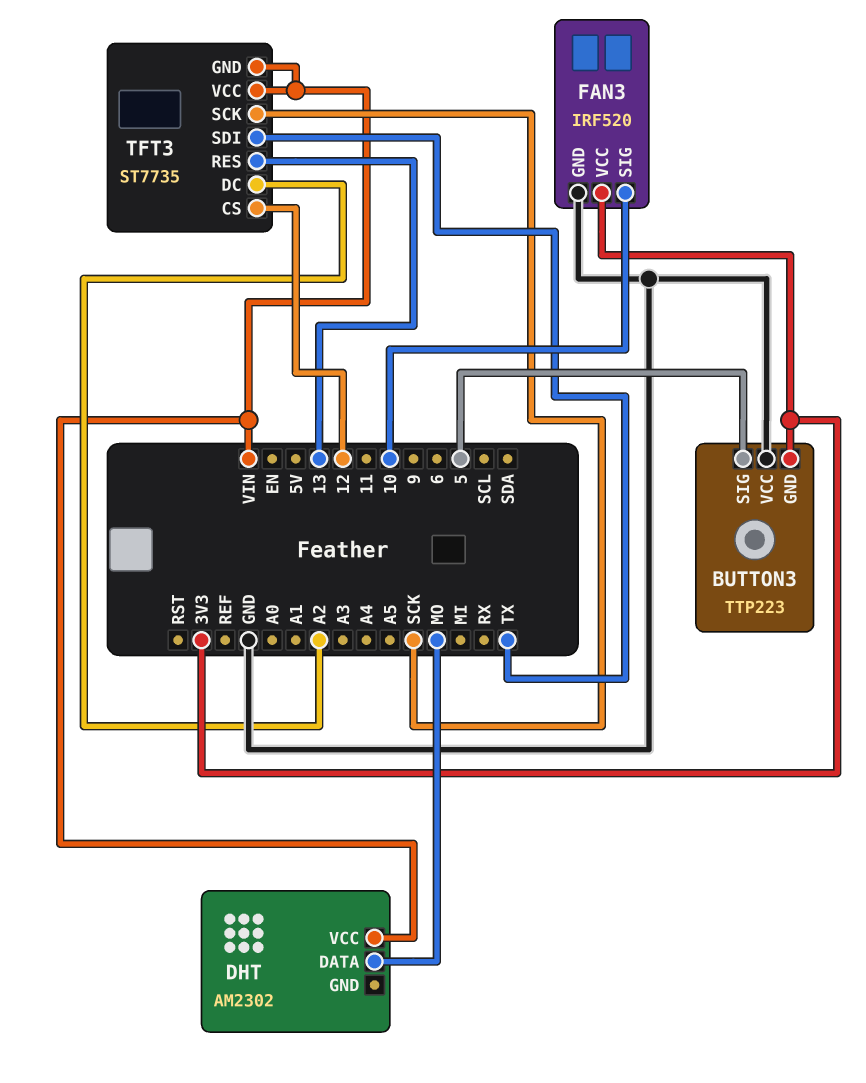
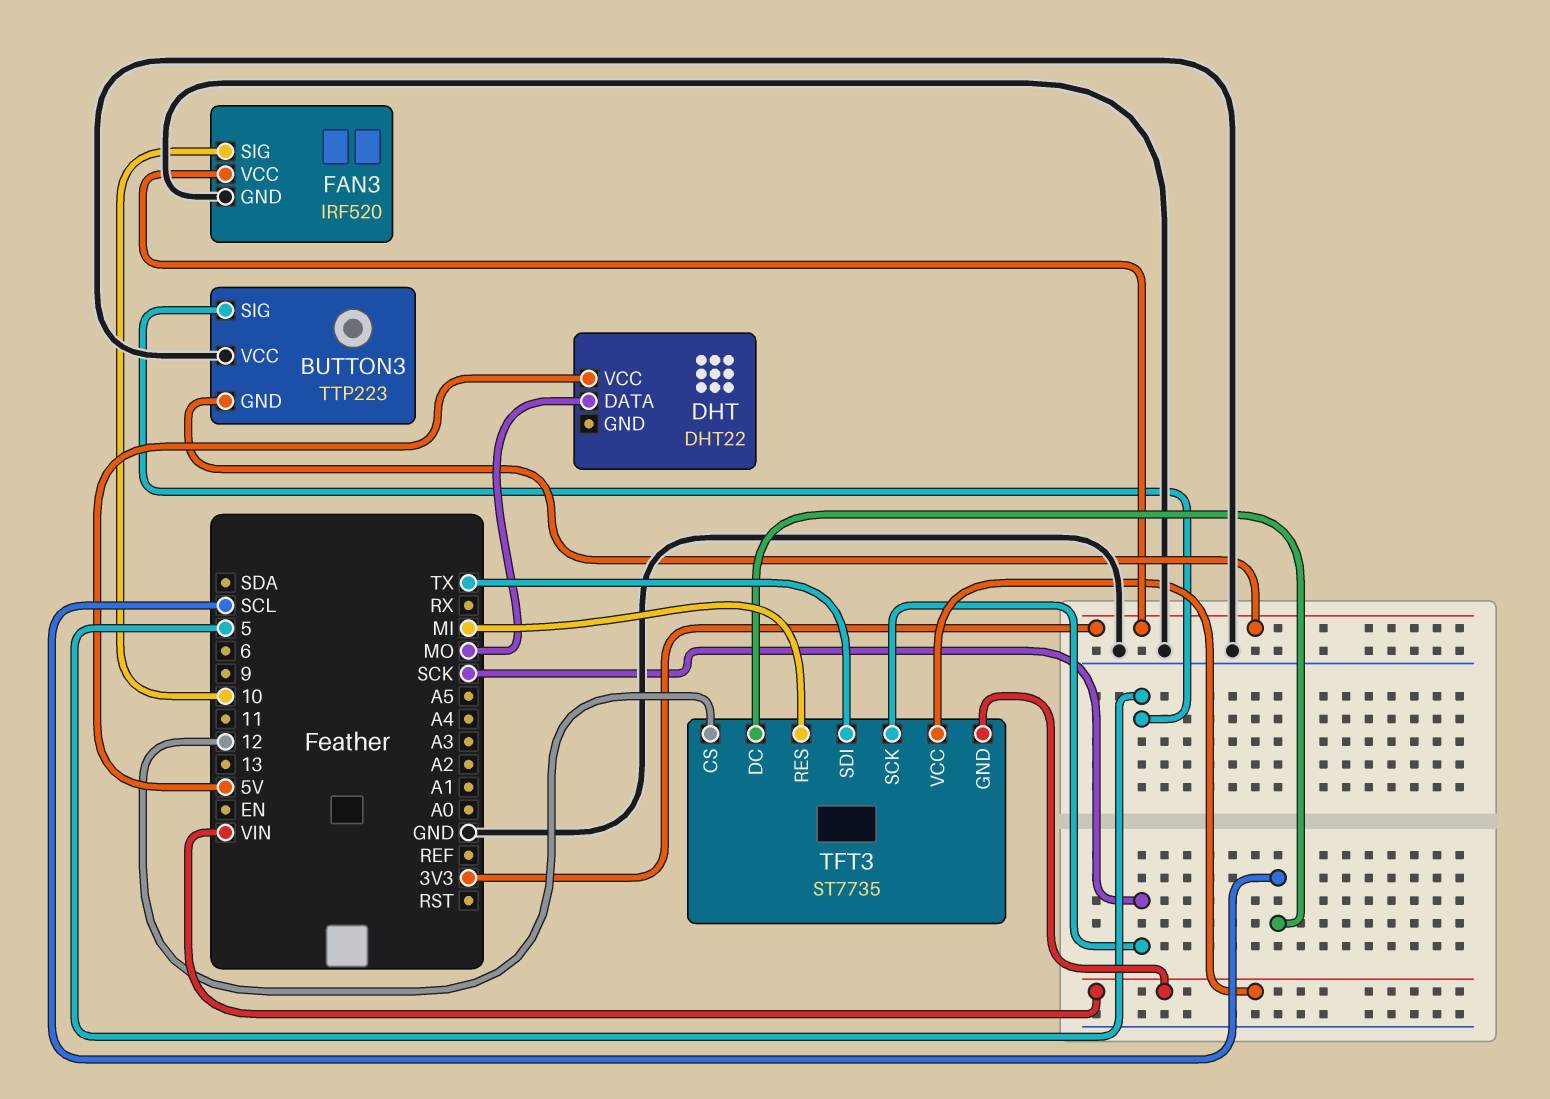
DHT: AM2302 -> DHT22
DHT pin VCC: VIN -> 5V
TFT3 pin DC: A2 -> SCL
TFT3 pin RES: 13 -> MI

